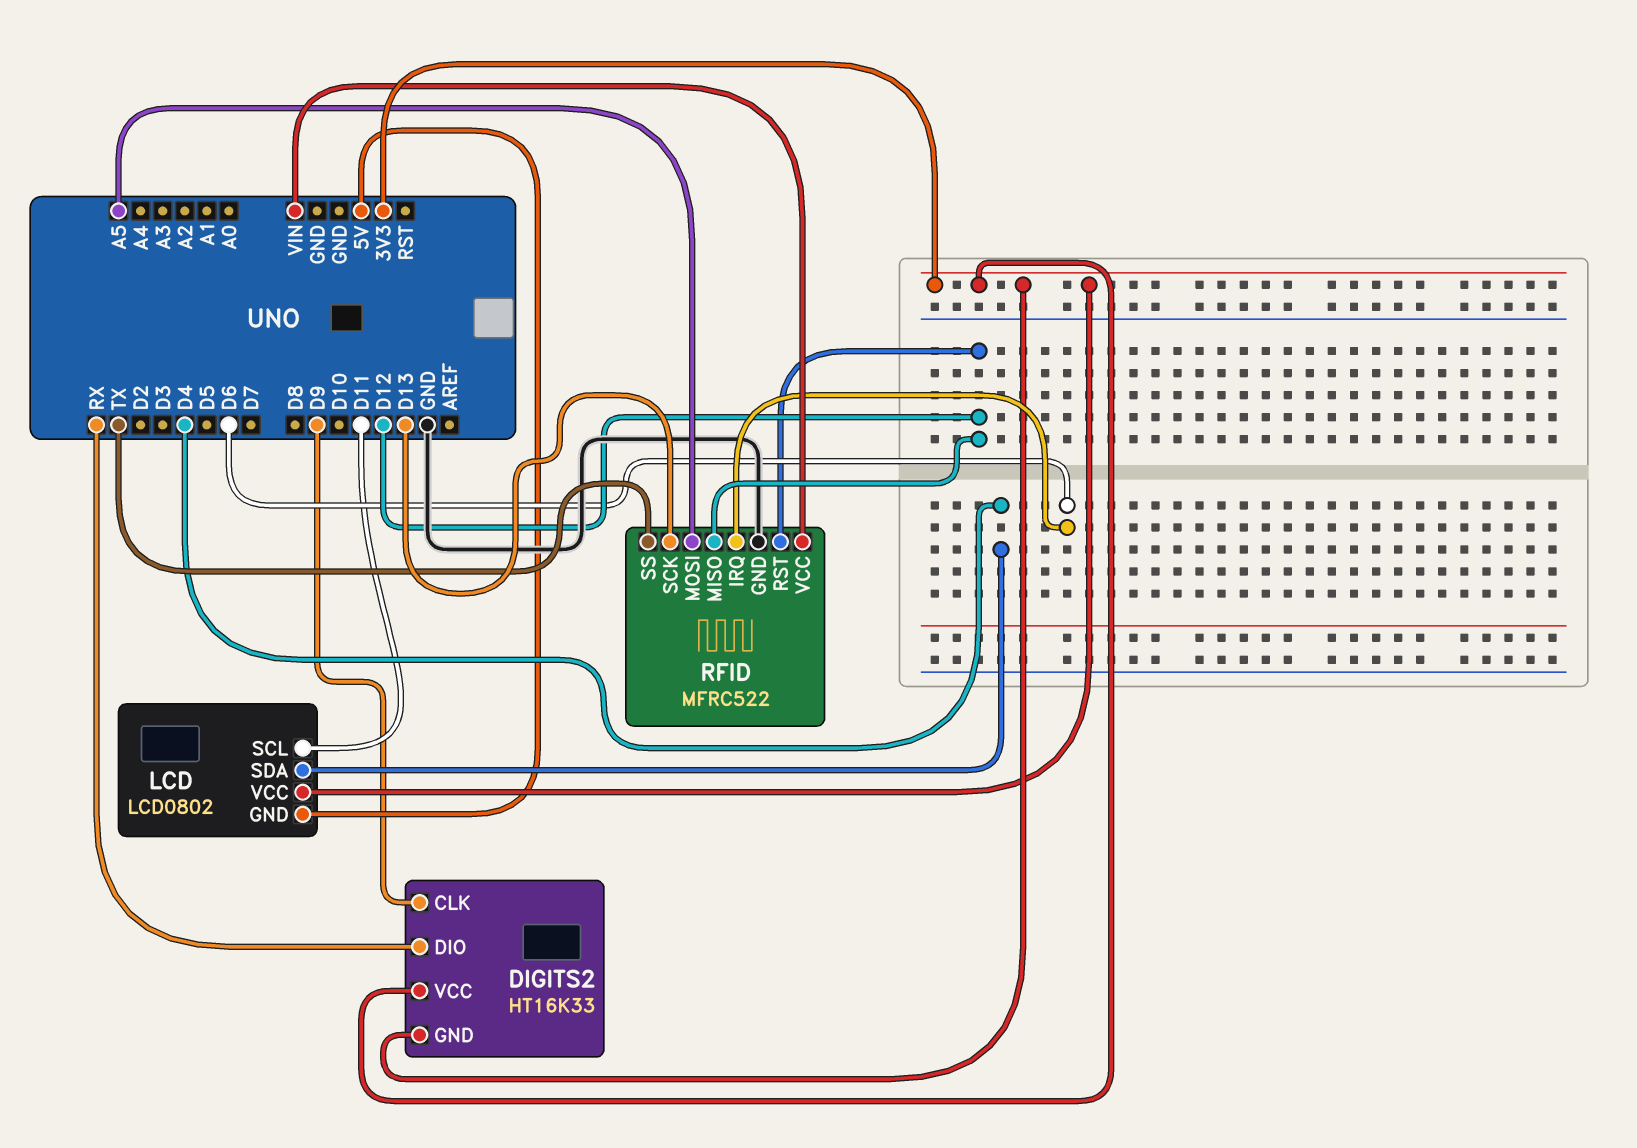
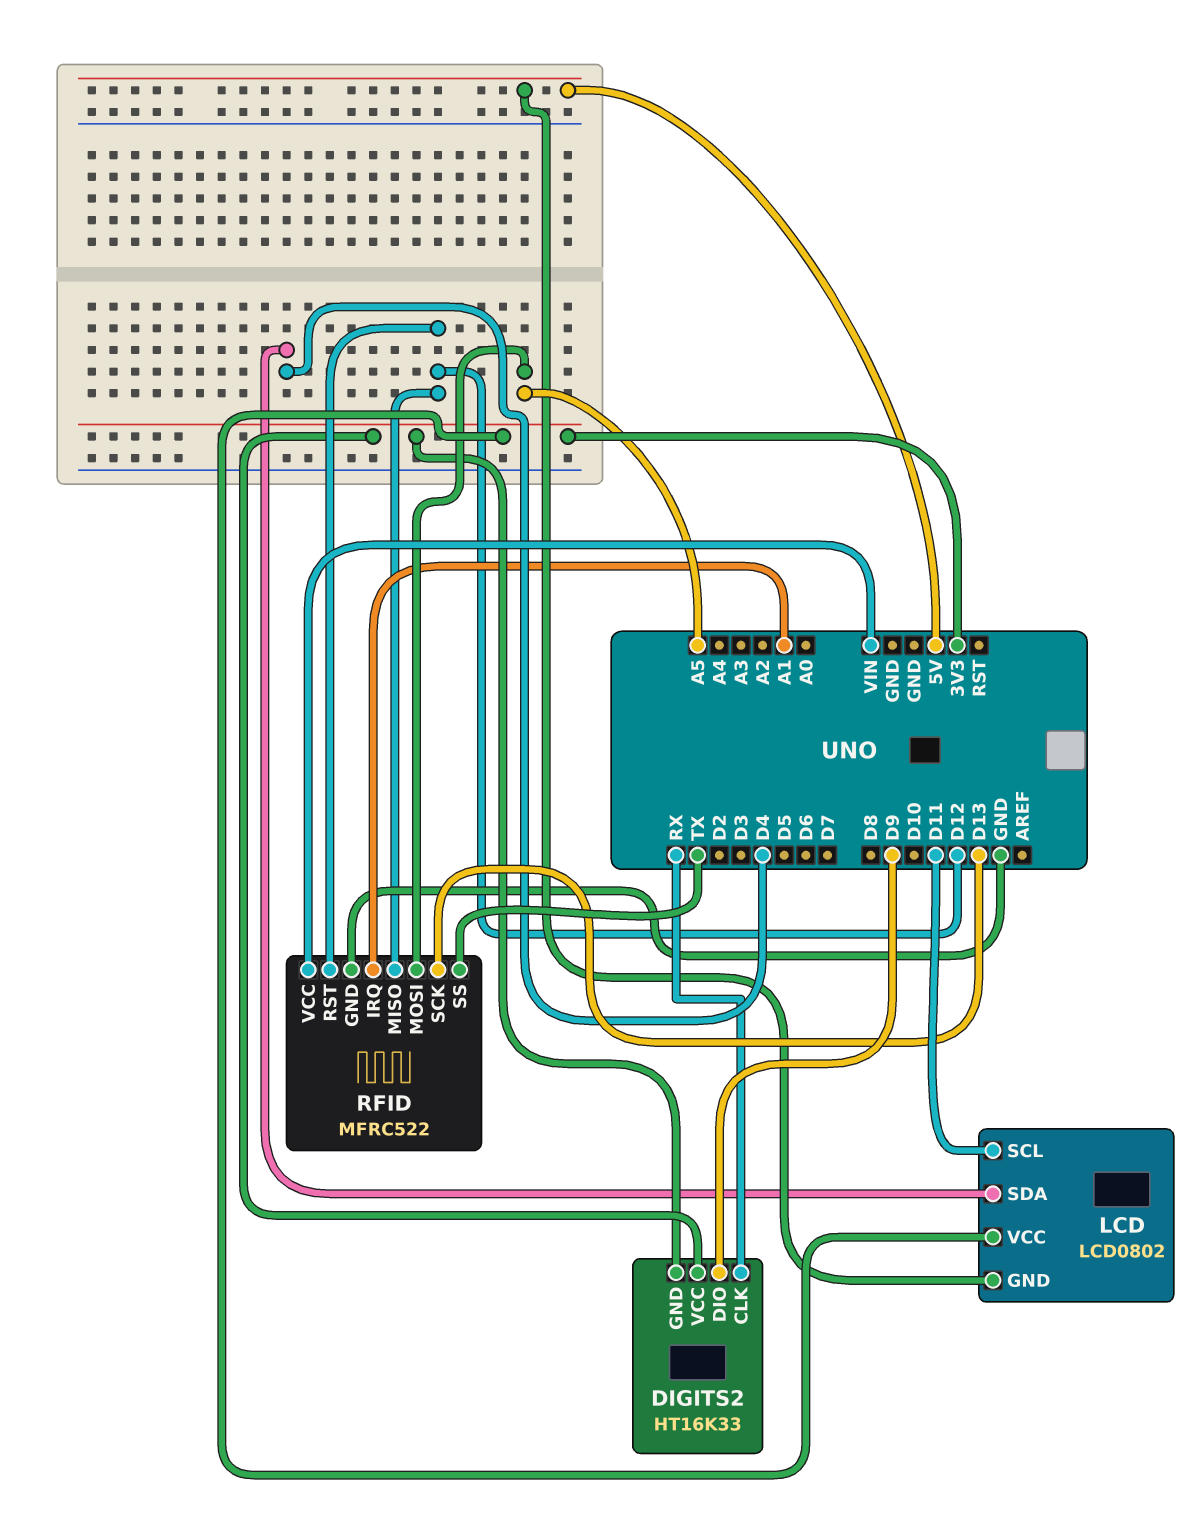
DIGITS2 pin CLK: D9 -> RX
DIGITS2 pin DIO: RX -> D9
RFID pin IRQ: D6 -> A1

